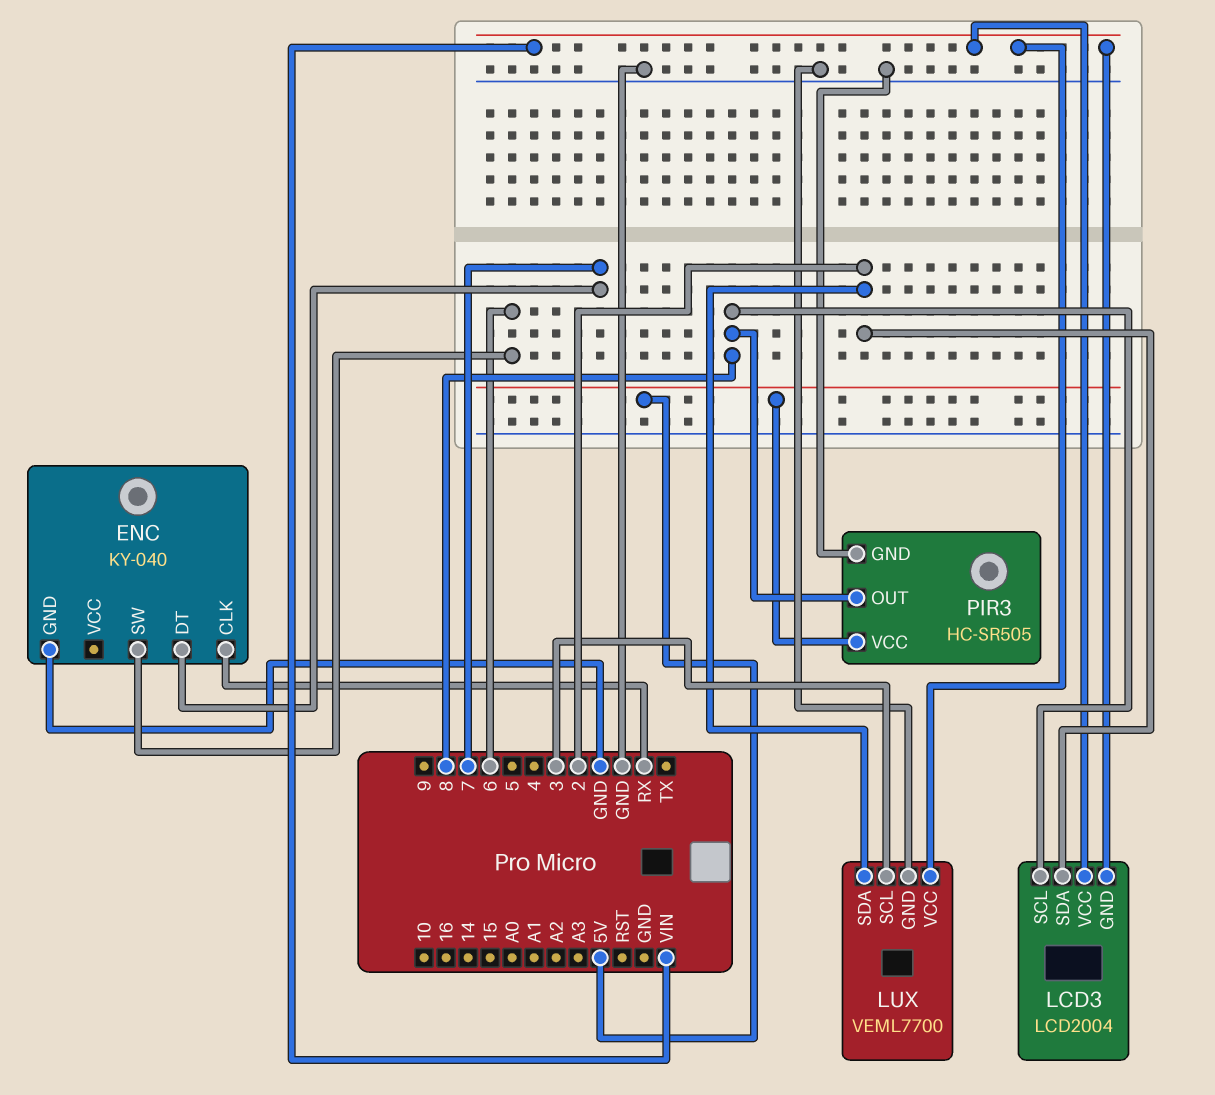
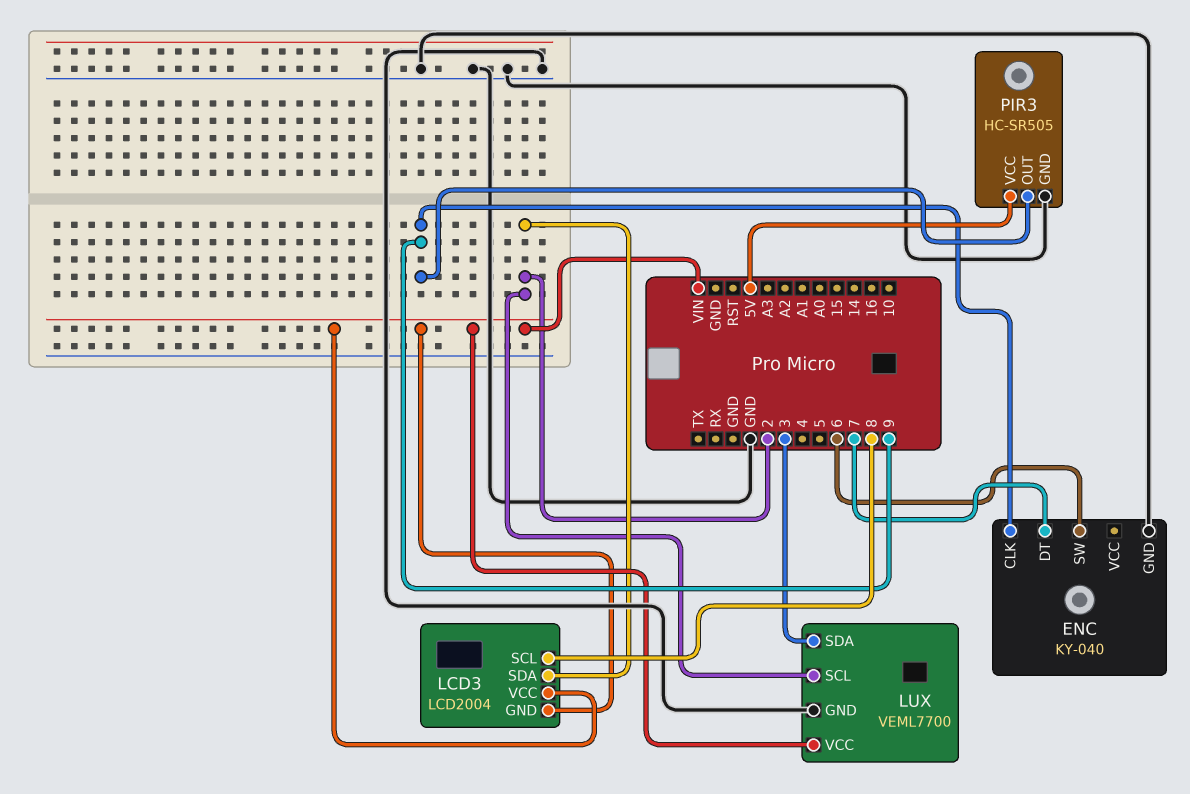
ENC pin CLK: RX -> 9
LUX pin SCL: 3 -> 2
LUX pin SDA: 2 -> 3
PIR3 pin OUT: 8 -> 9

